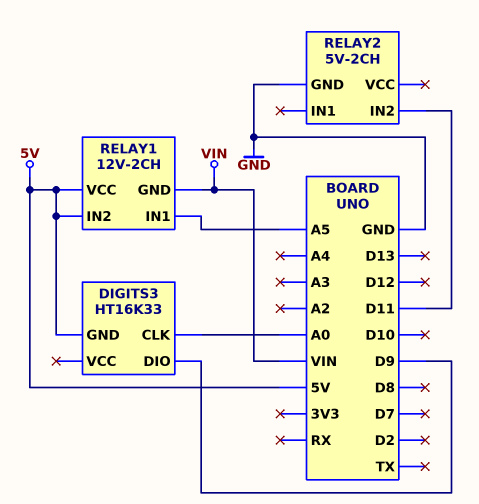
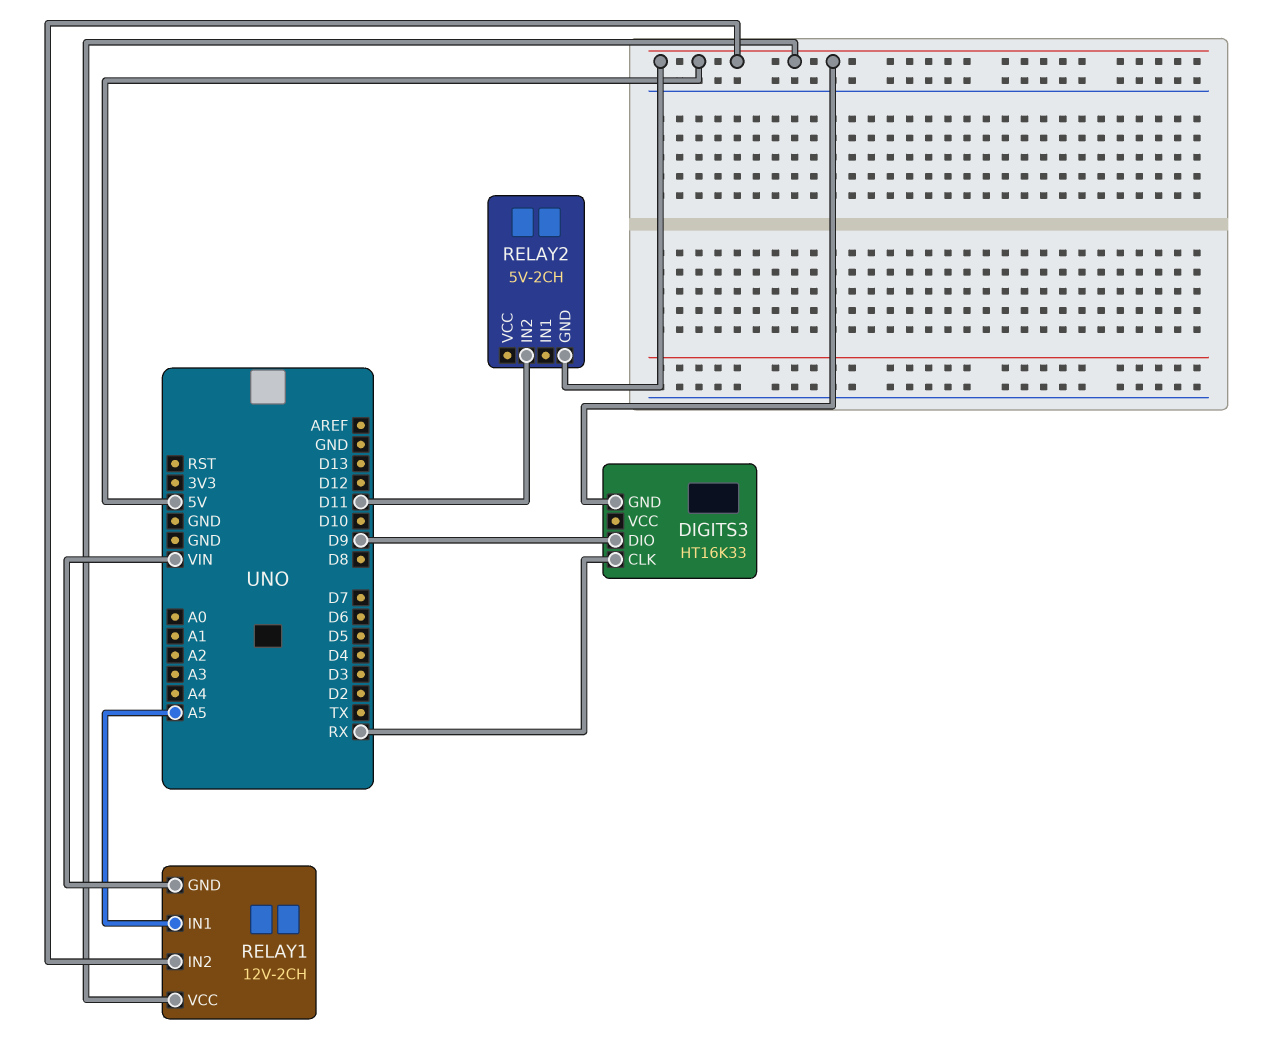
DIGITS3 pin CLK: A0 -> RX
RELAY2 pin GND: GND -> 5V

